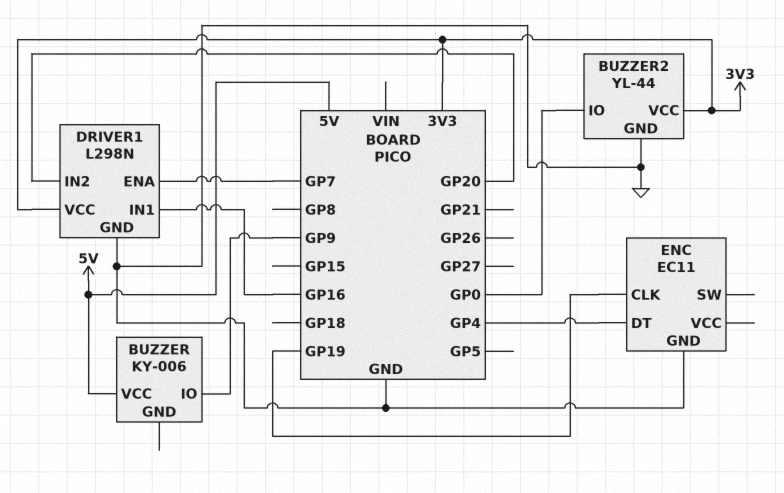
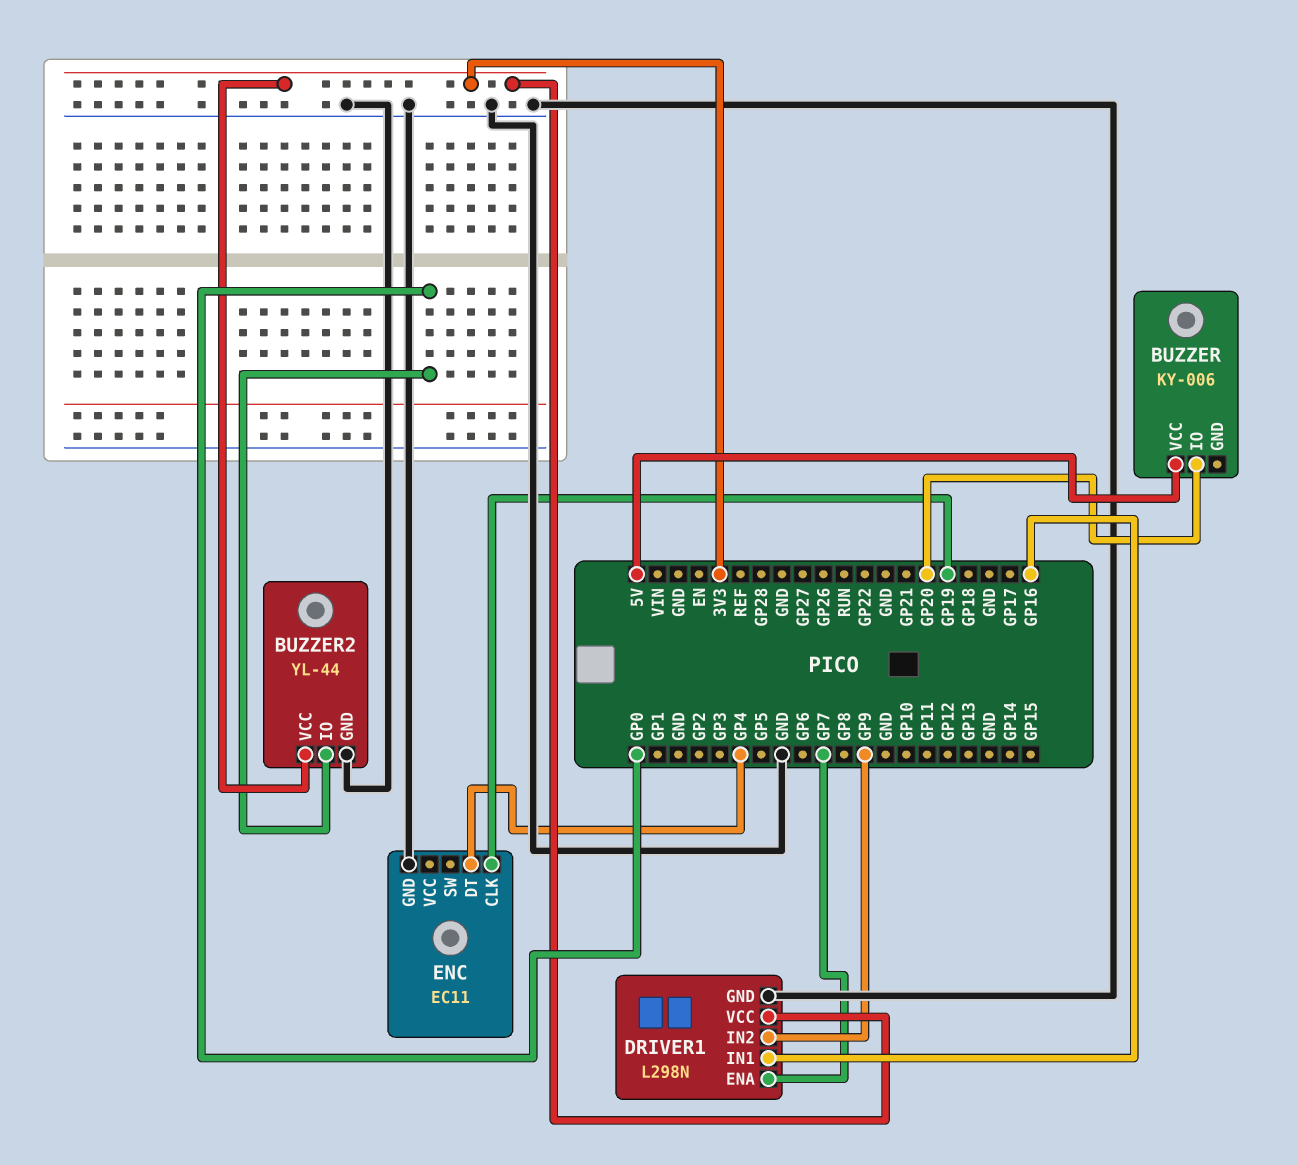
BUZZER pin IO: GP9 -> GP20
DRIVER1 pin IN2: GP20 -> GP9

